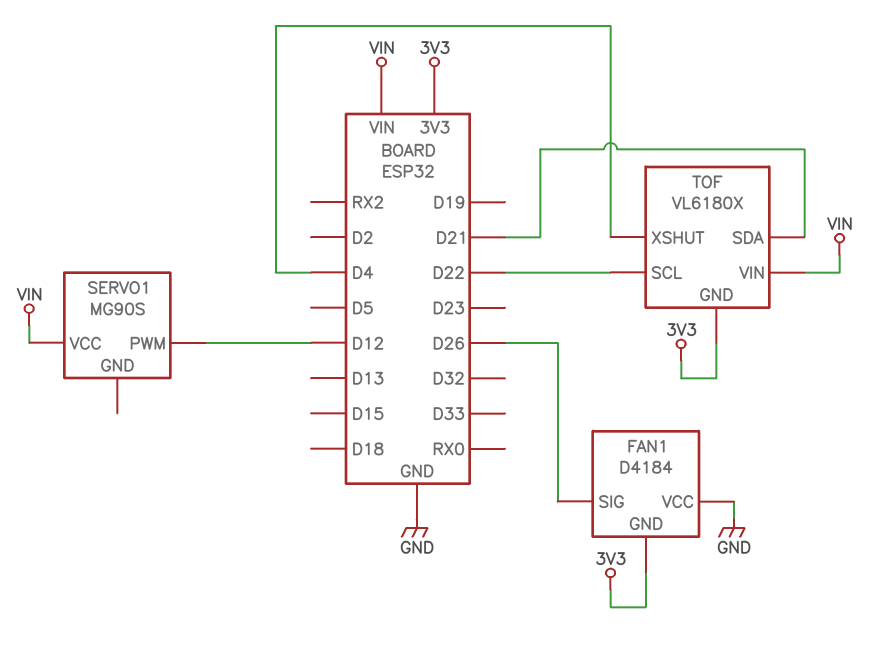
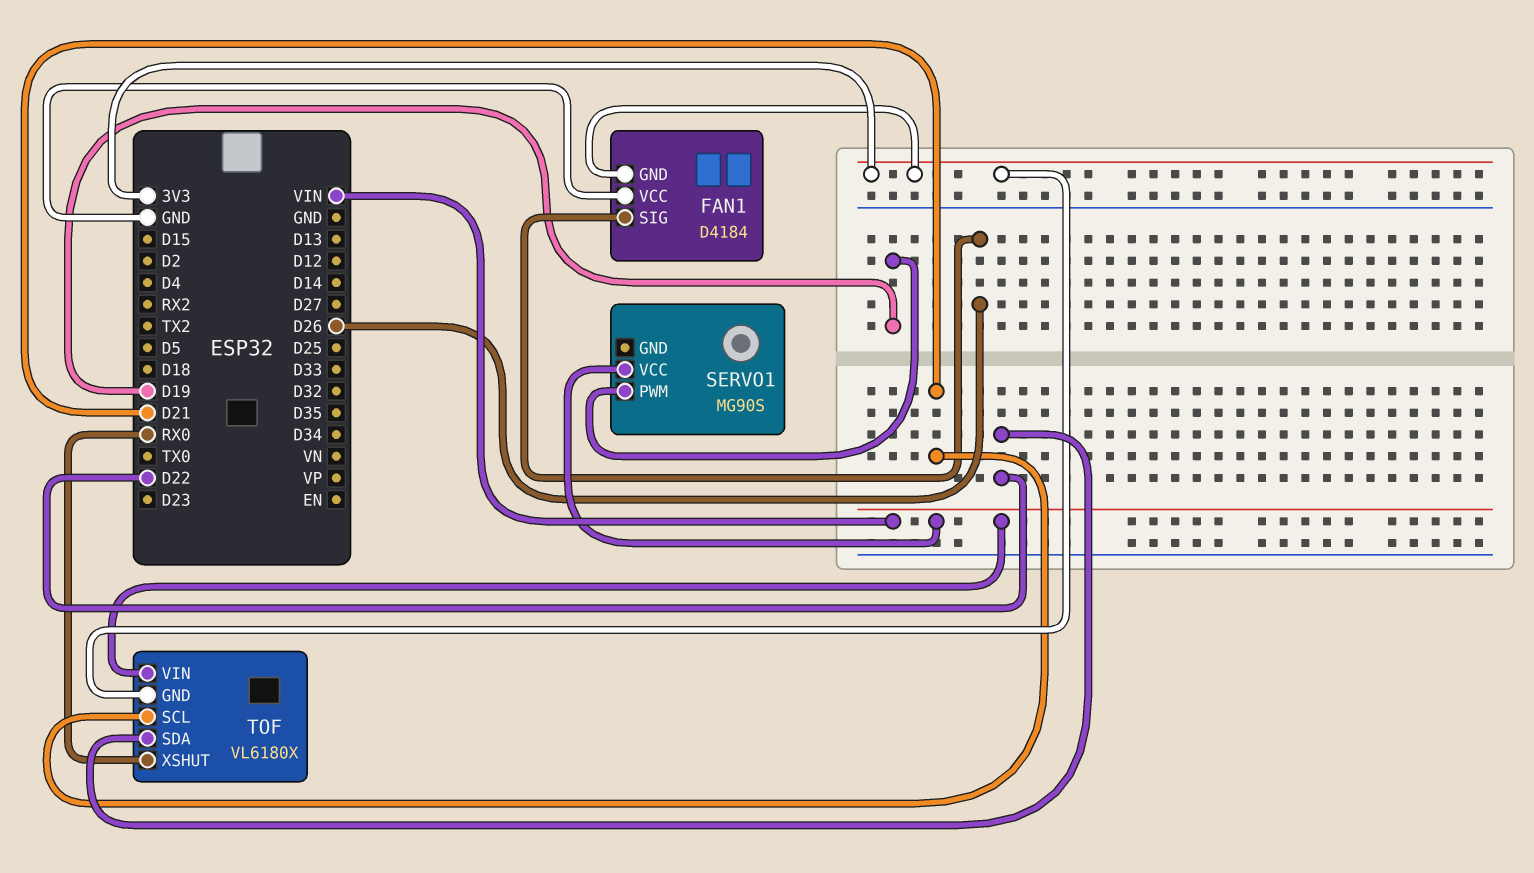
SERVO1 pin PWM: D12 -> D19
TOF pin SCL: D22 -> D21
TOF pin SDA: D21 -> D22
TOF pin XSHUT: D4 -> RX0

